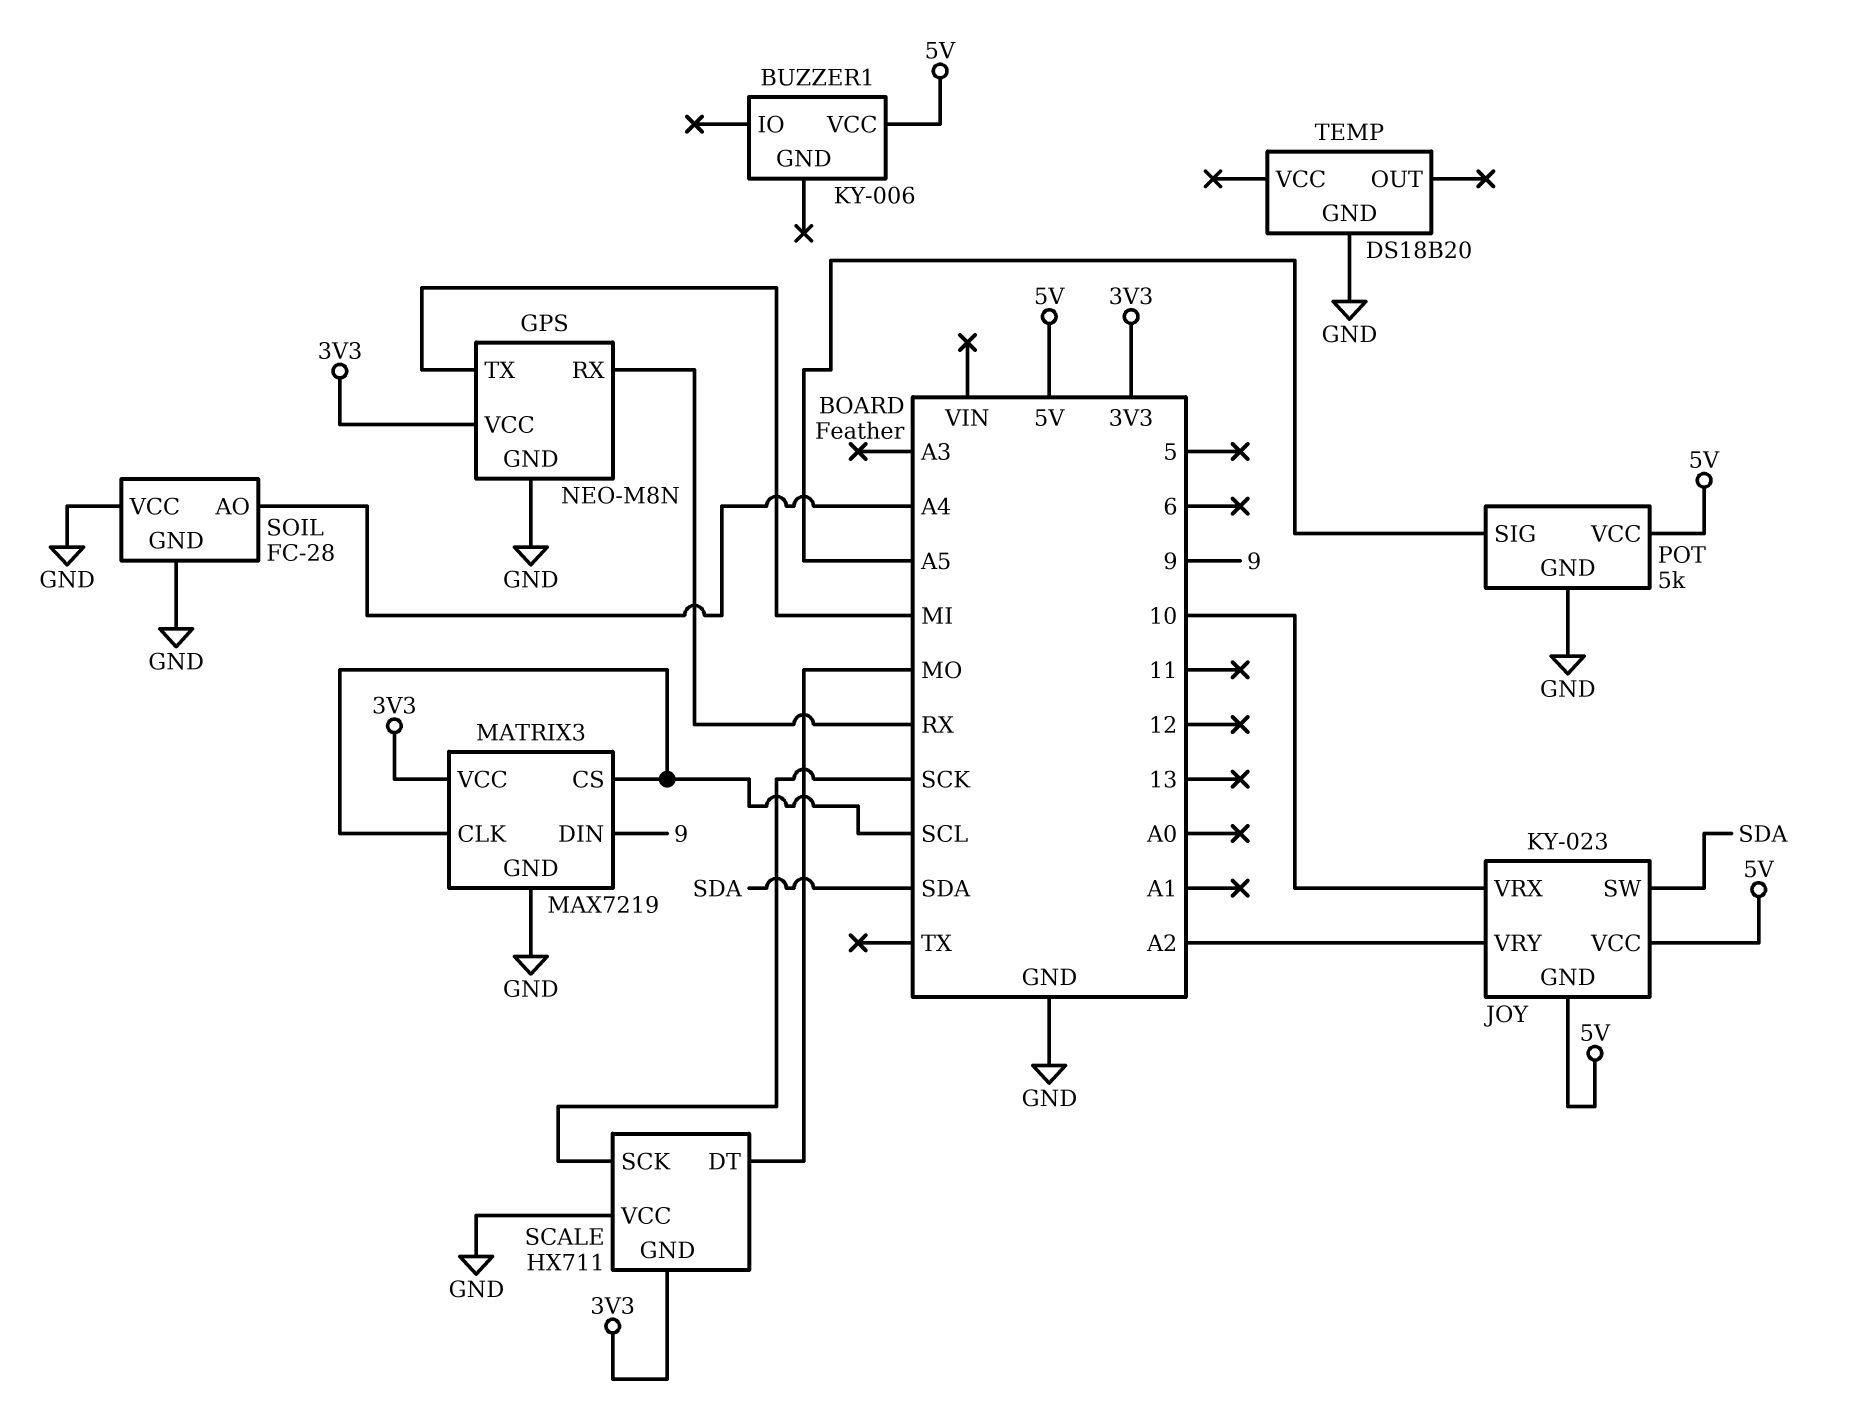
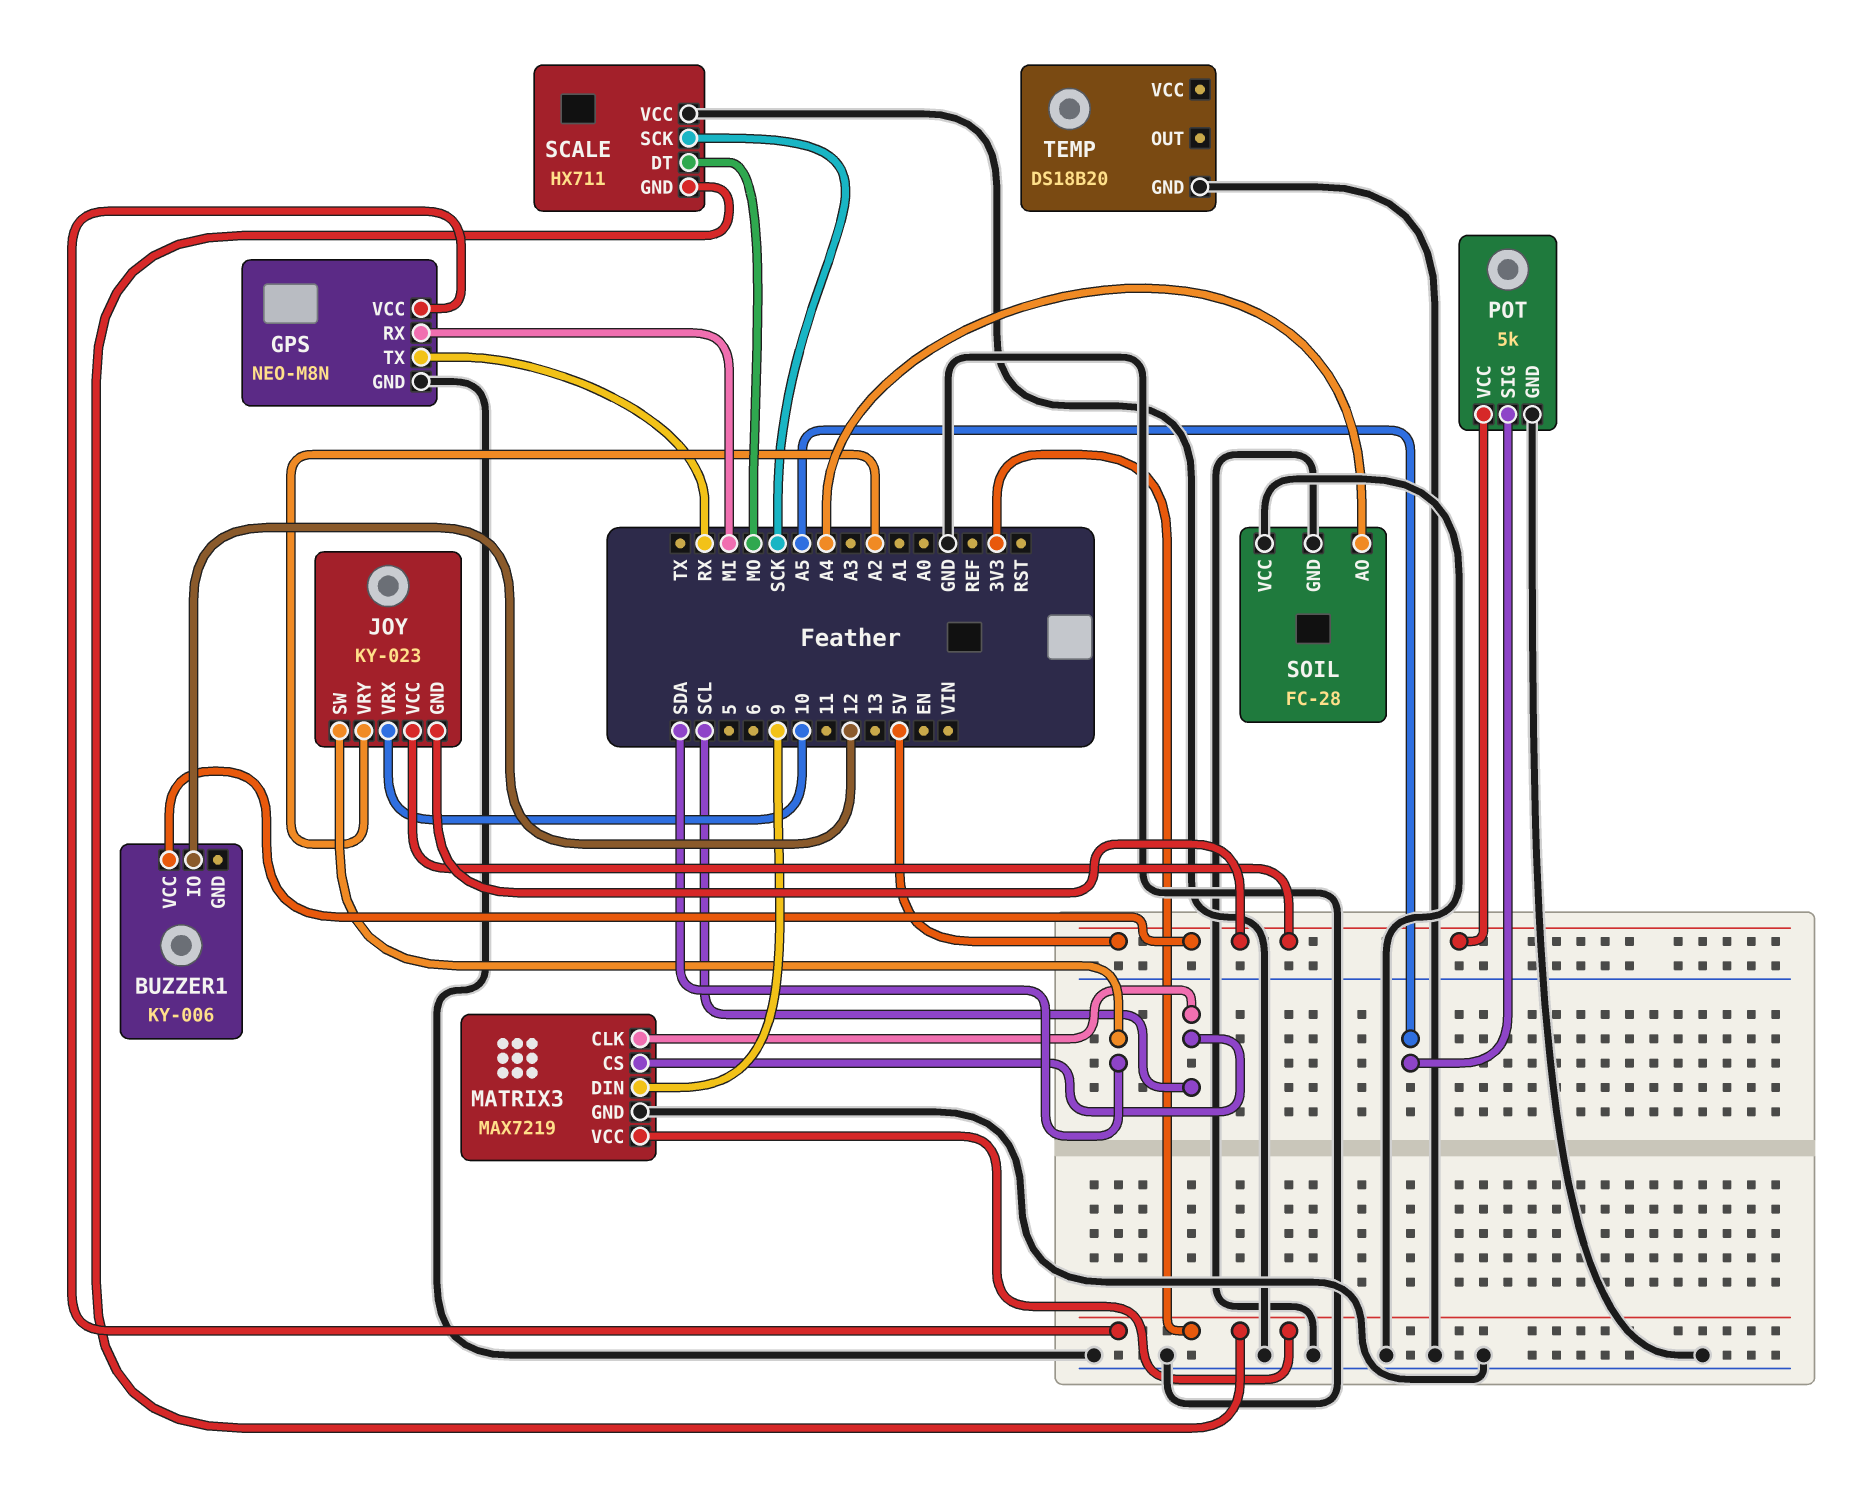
BUZZER1 pin IO: none -> 12
GPS pin RX: RX -> MI
GPS pin TX: MI -> RX

